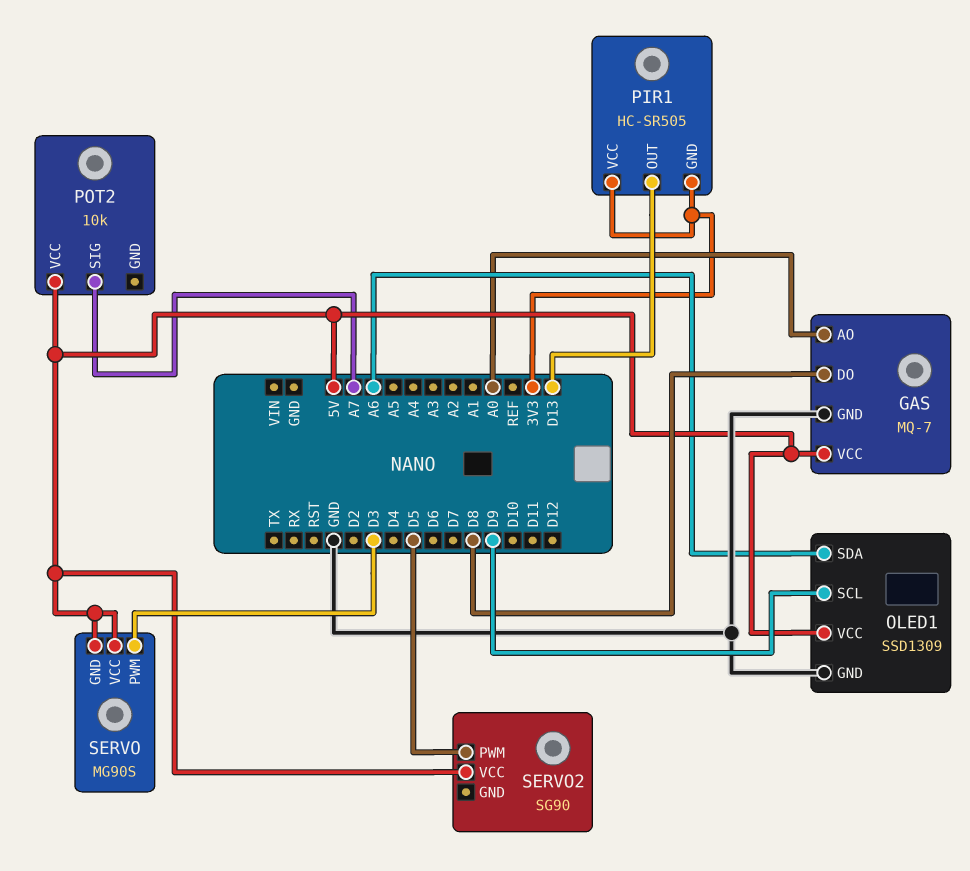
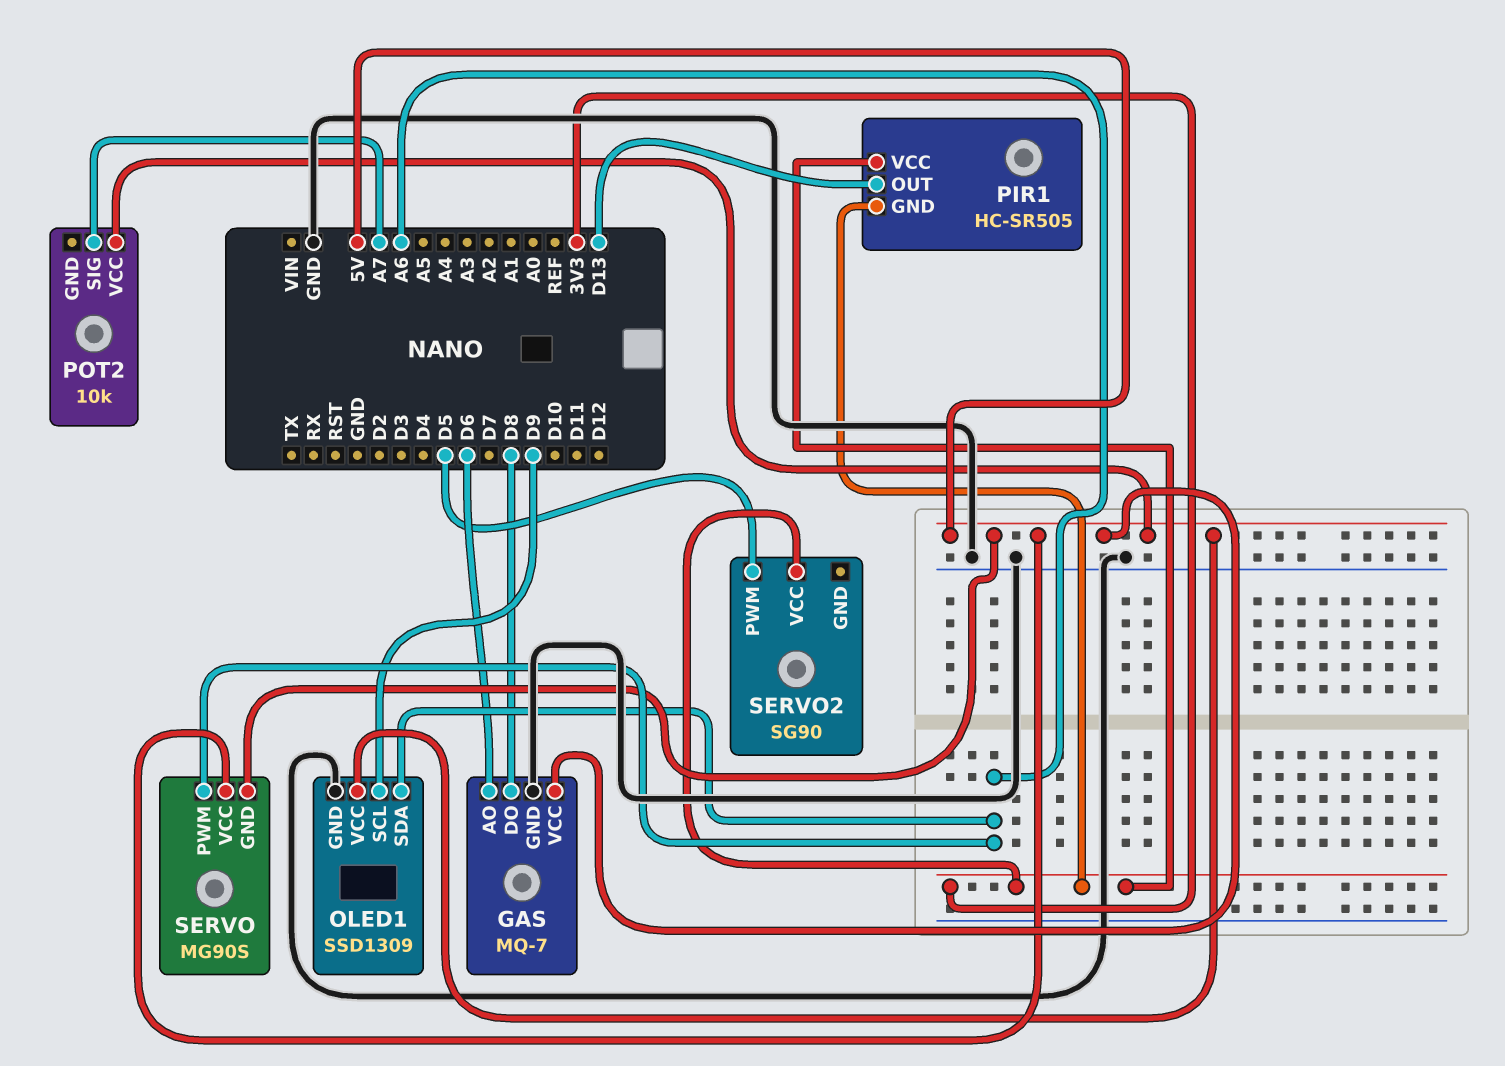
GAS pin AO: A0 -> D6
SERVO pin PWM: D3 -> A6
SERVO2 pin VCC: 5V -> 3V3

